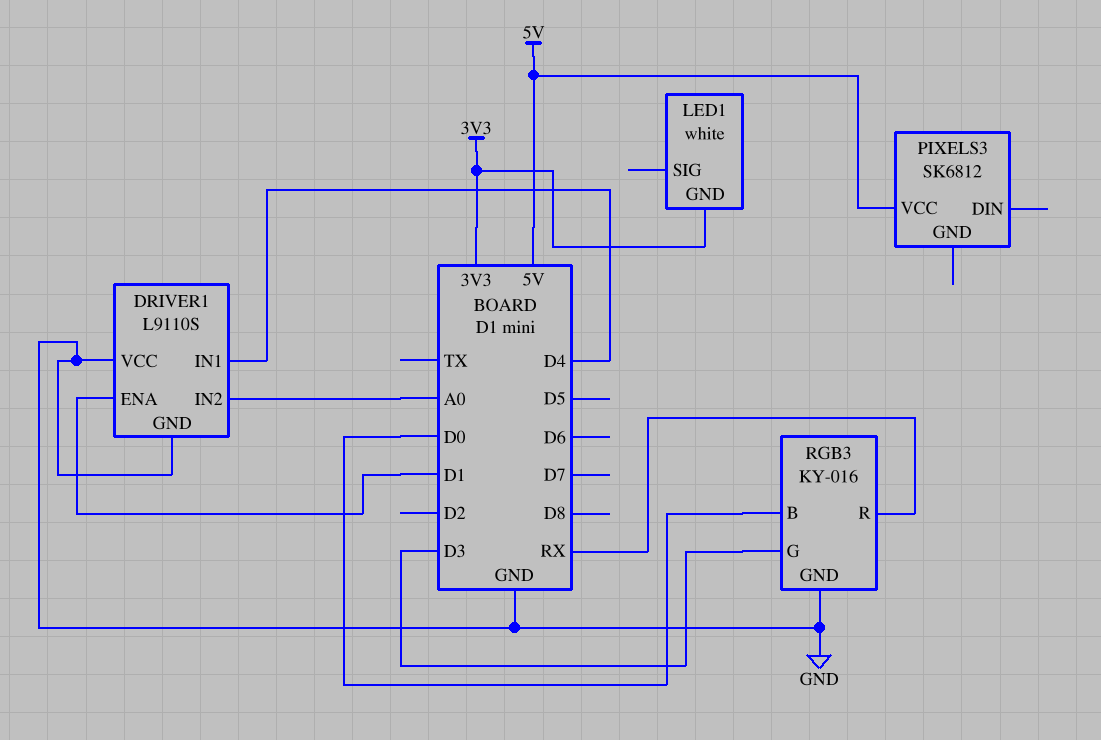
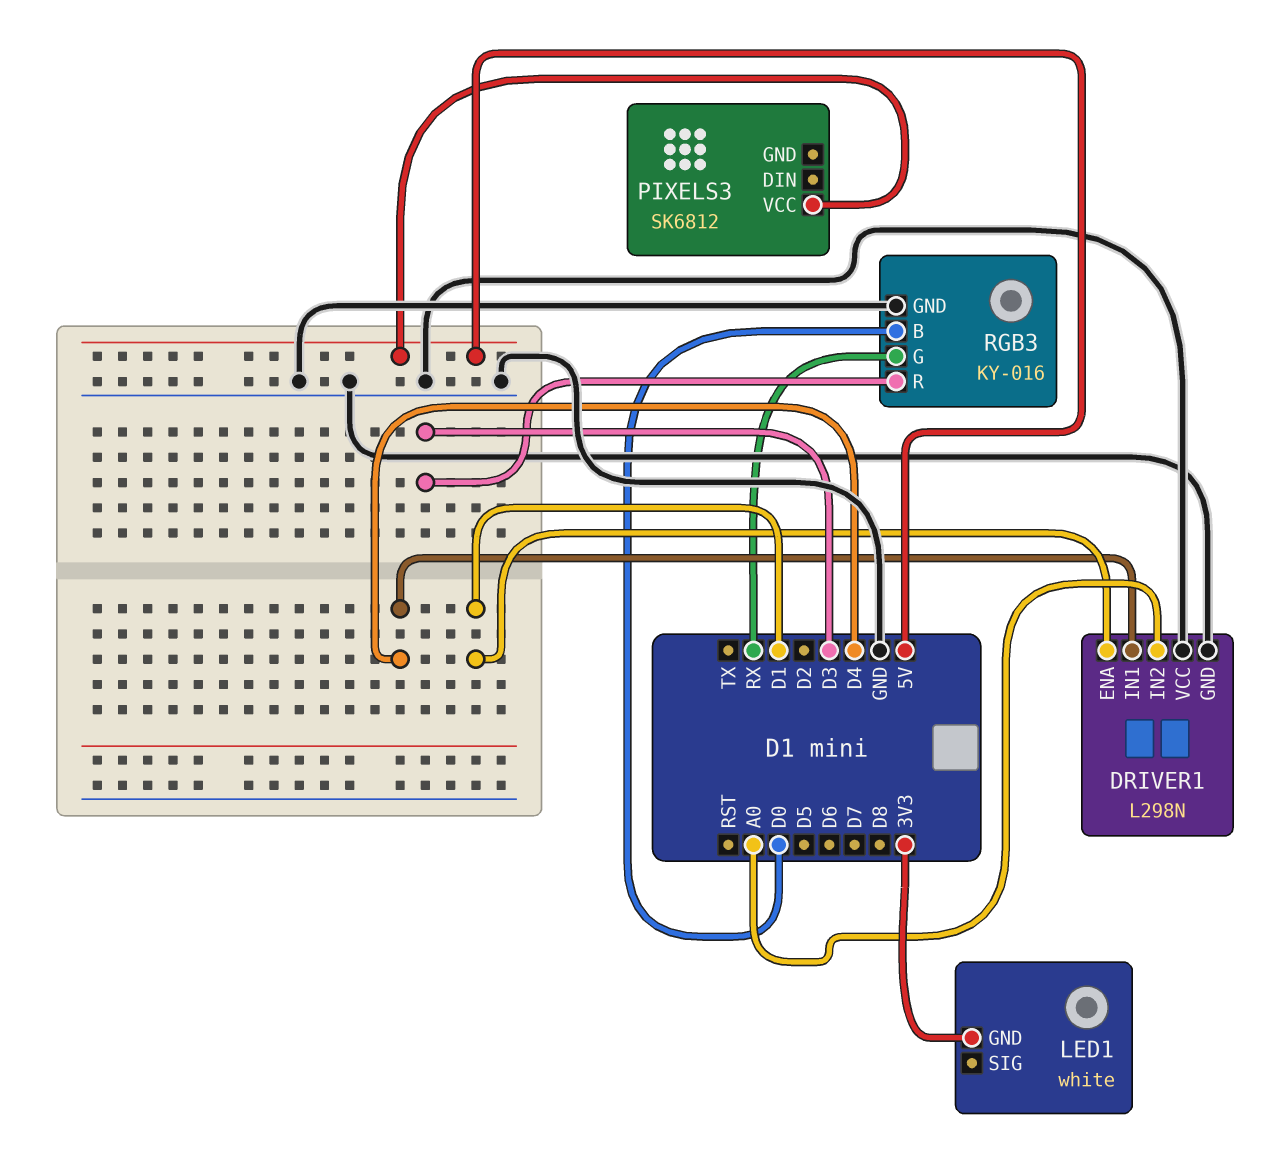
DRIVER1: L9110S -> L298N
RGB3 pin G: D3 -> RX
RGB3 pin R: RX -> D3

